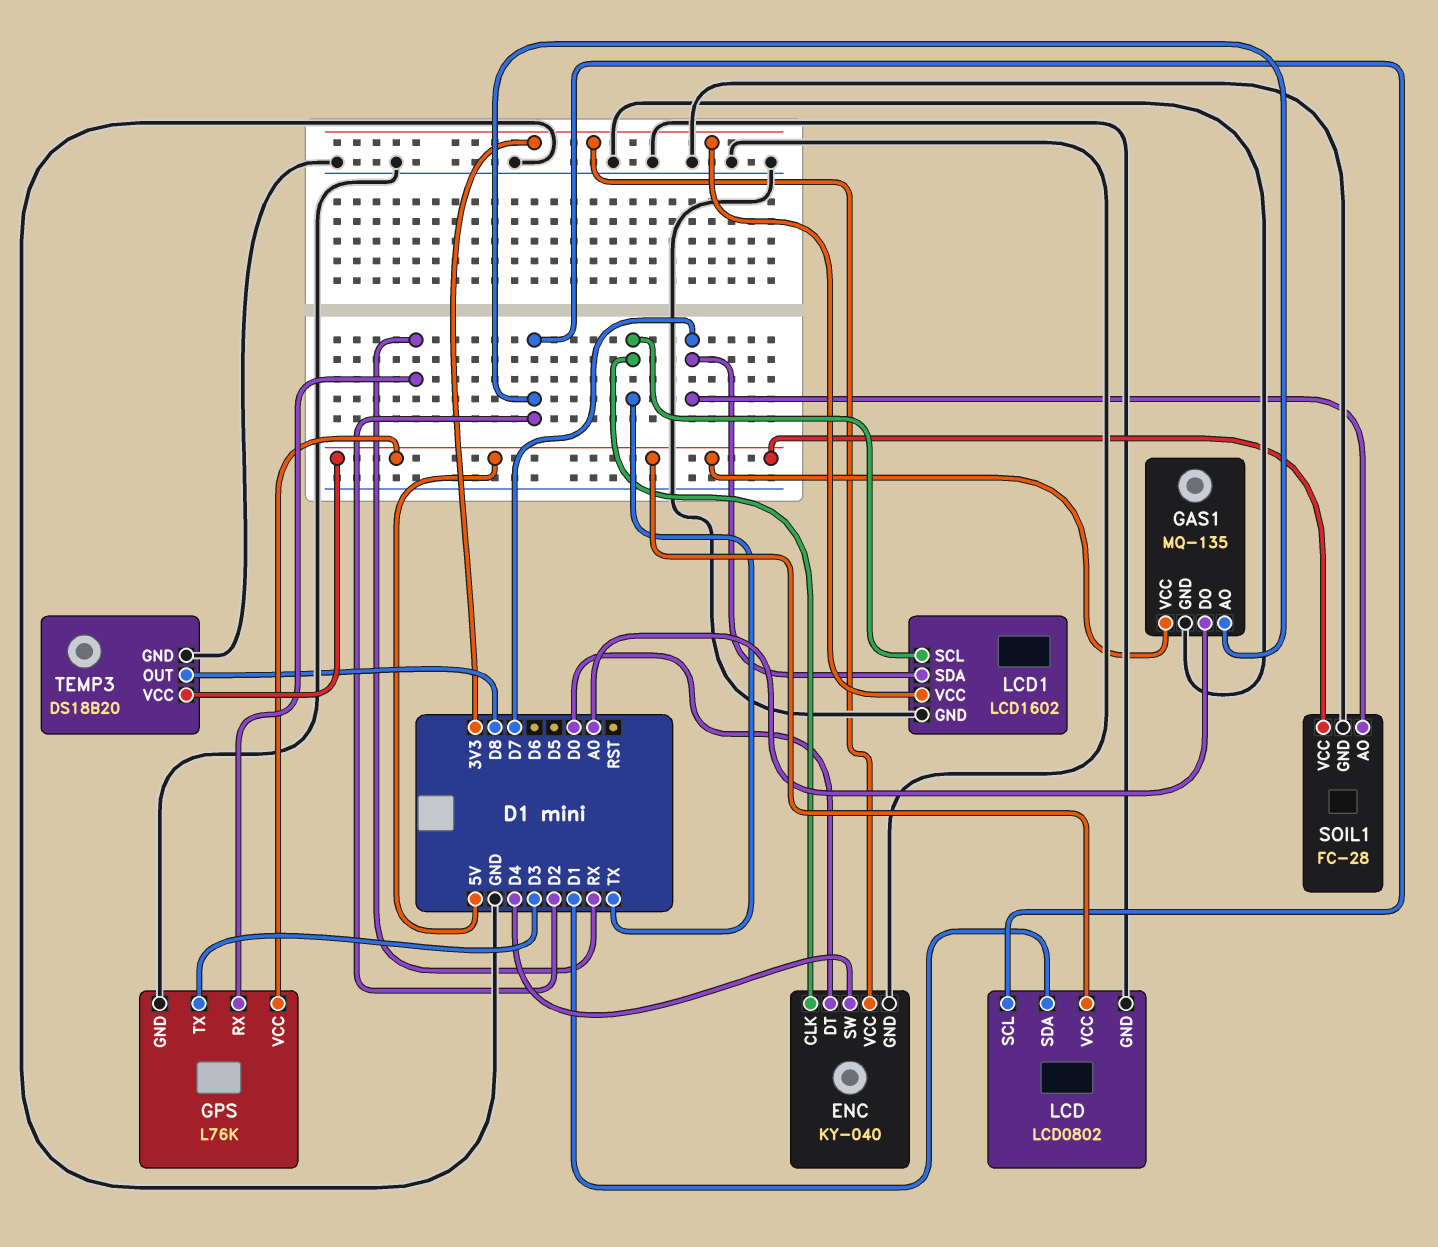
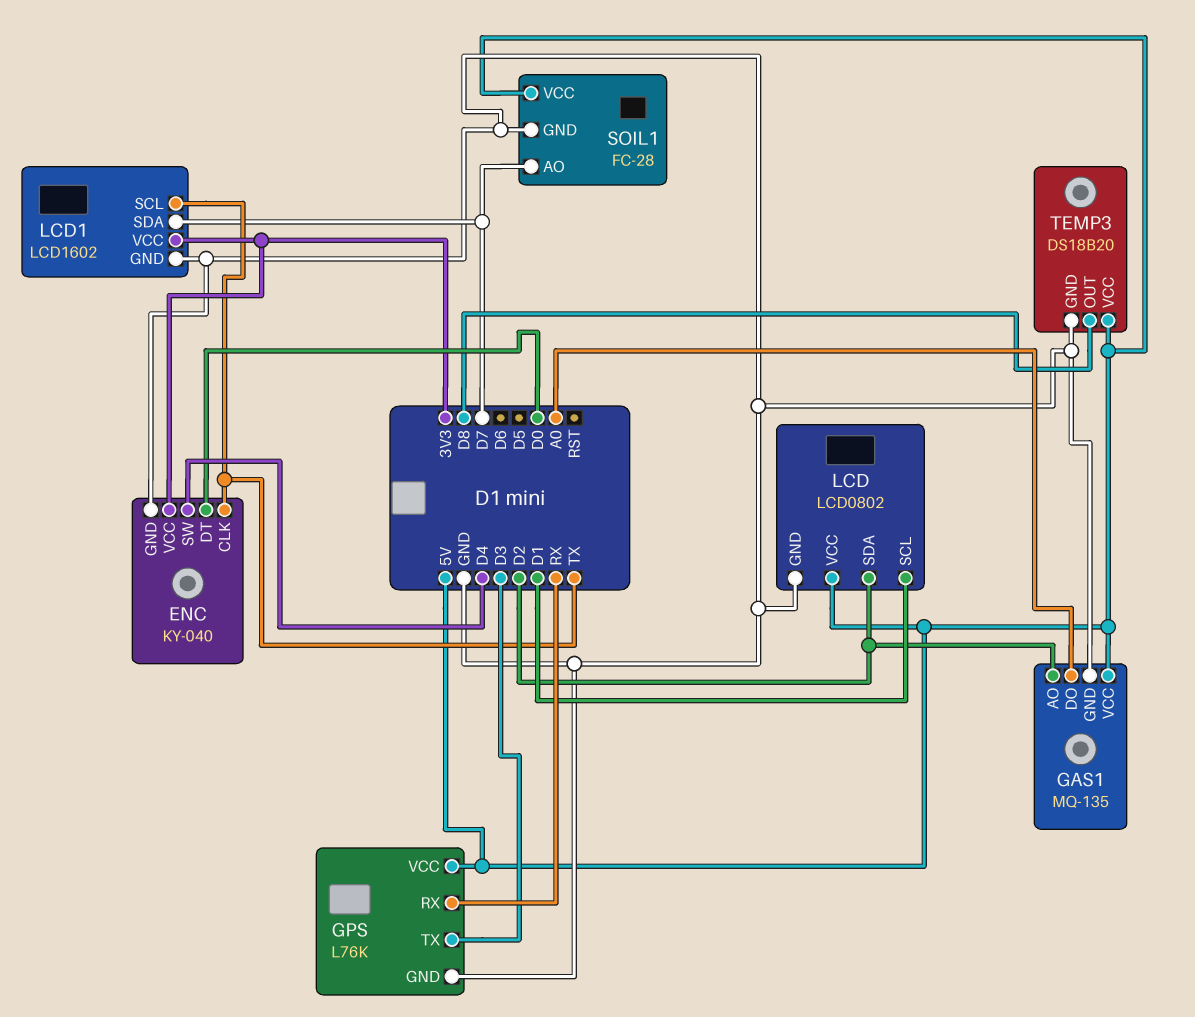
LCD pin SCL: D2 -> D1
LCD pin SDA: D1 -> D2

